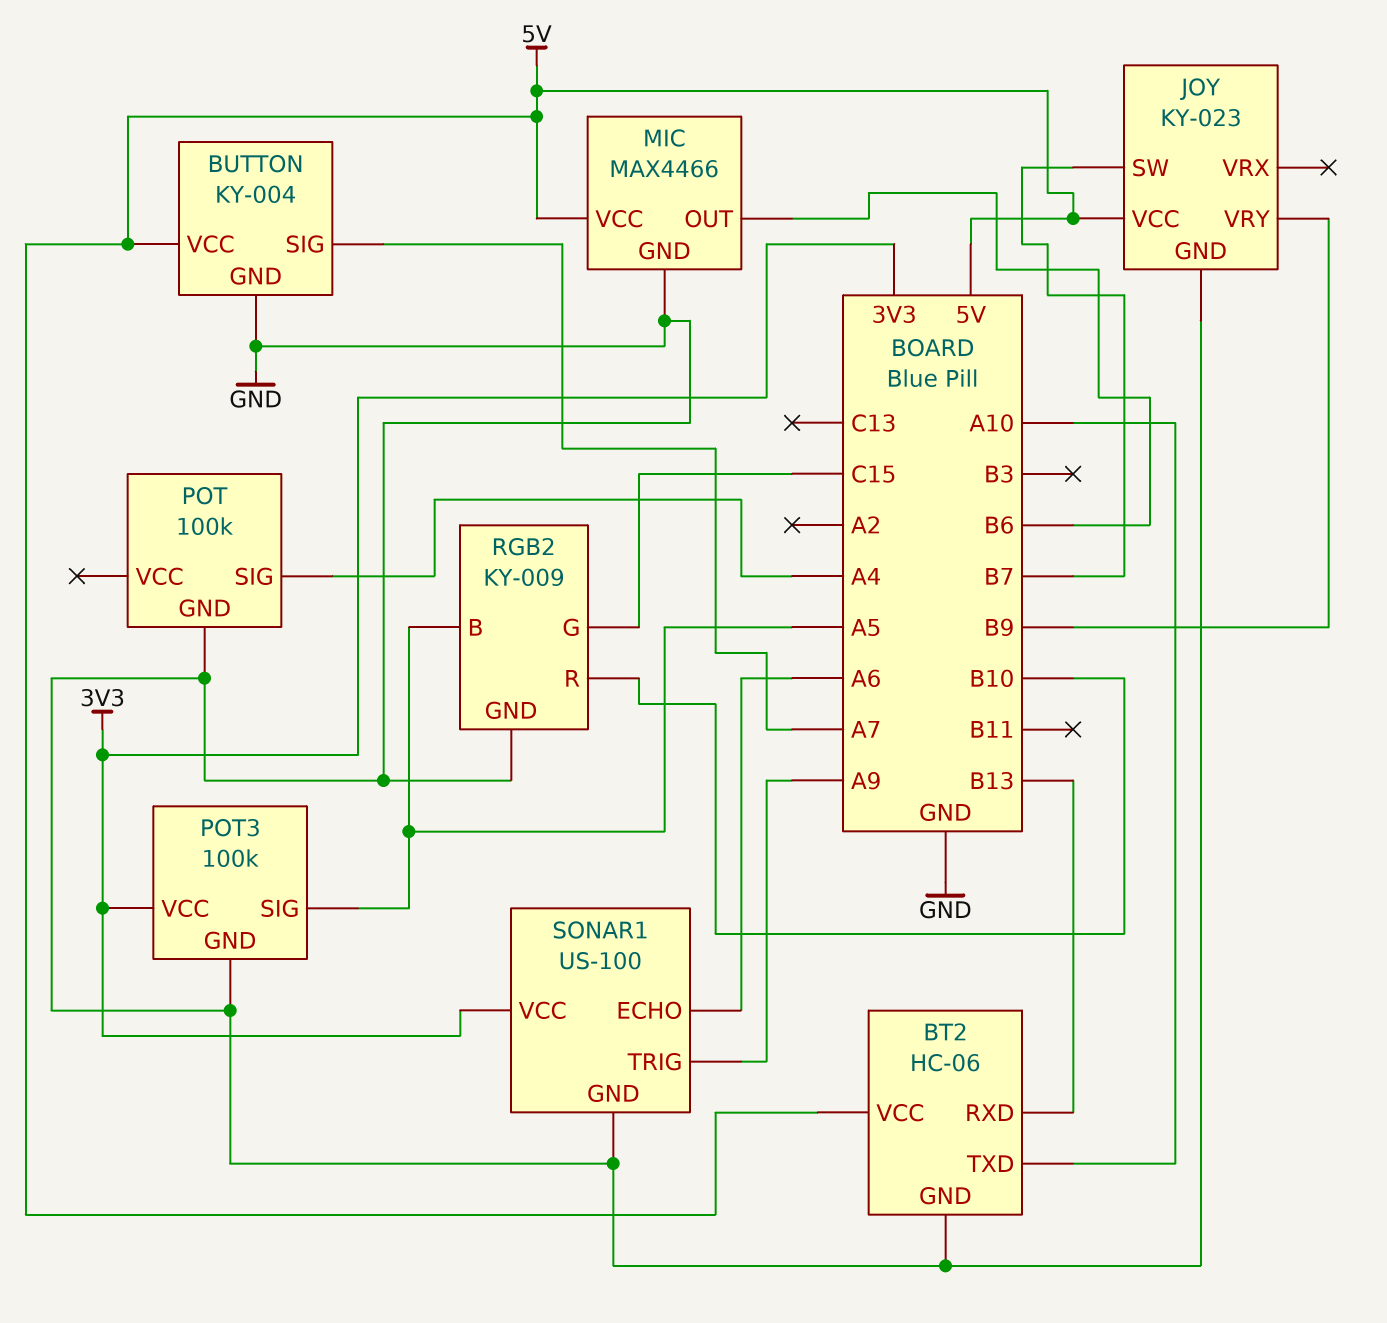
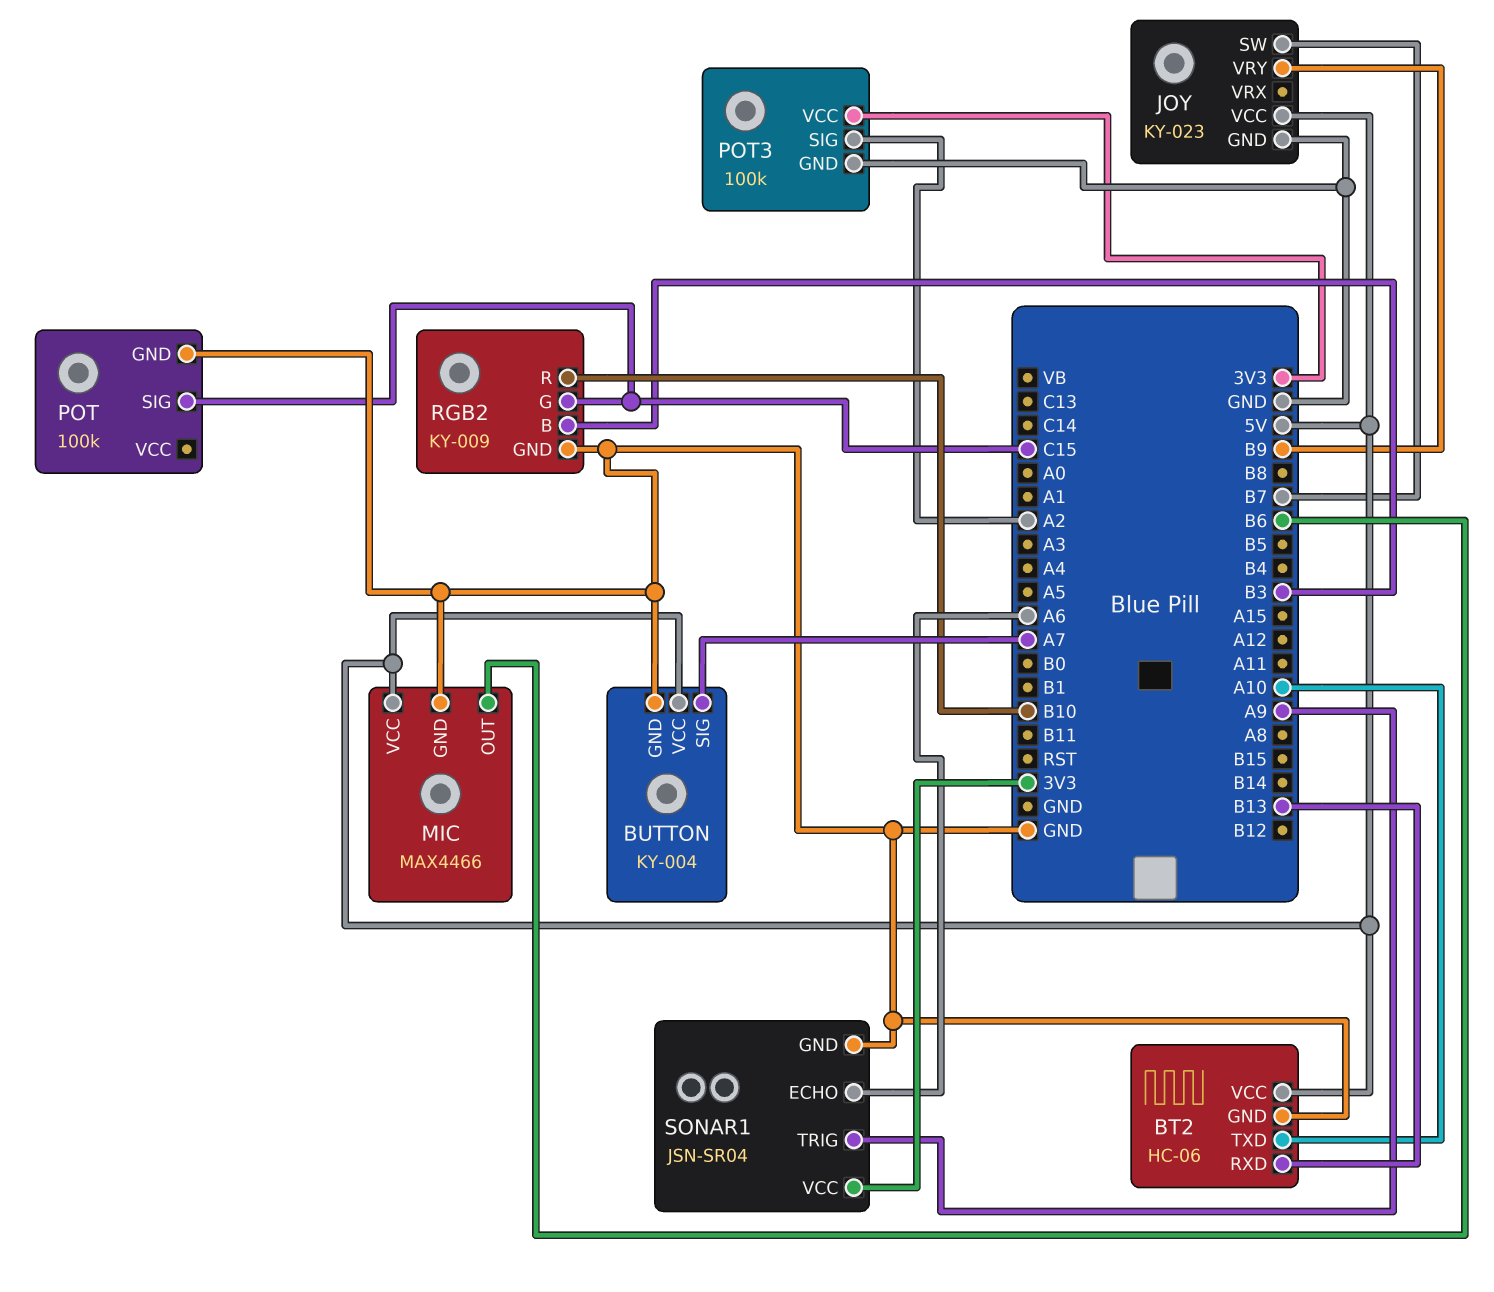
POT pin SIG: A4 -> C15
POT3 pin SIG: A5 -> A2
RGB2 pin B: A5 -> B3
SONAR1: US-100 -> JSN-SR04

